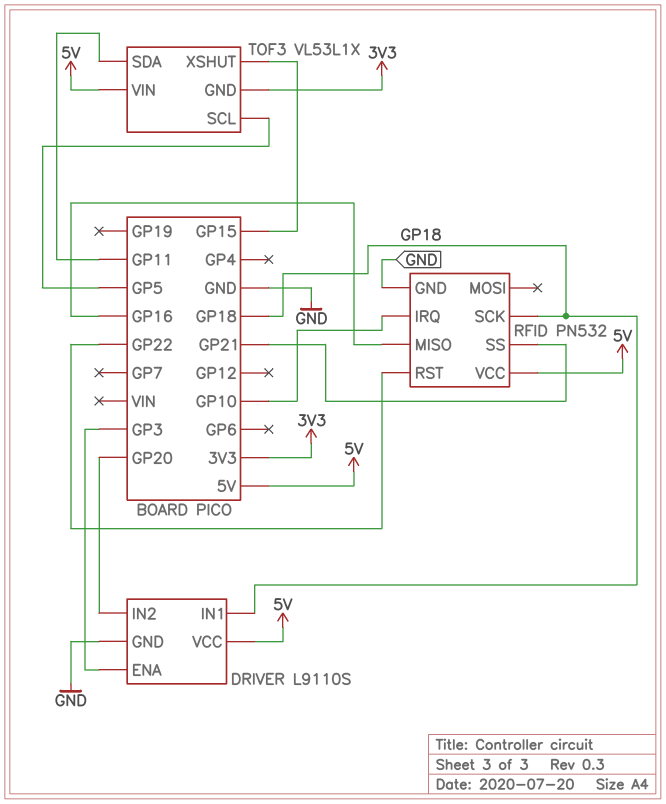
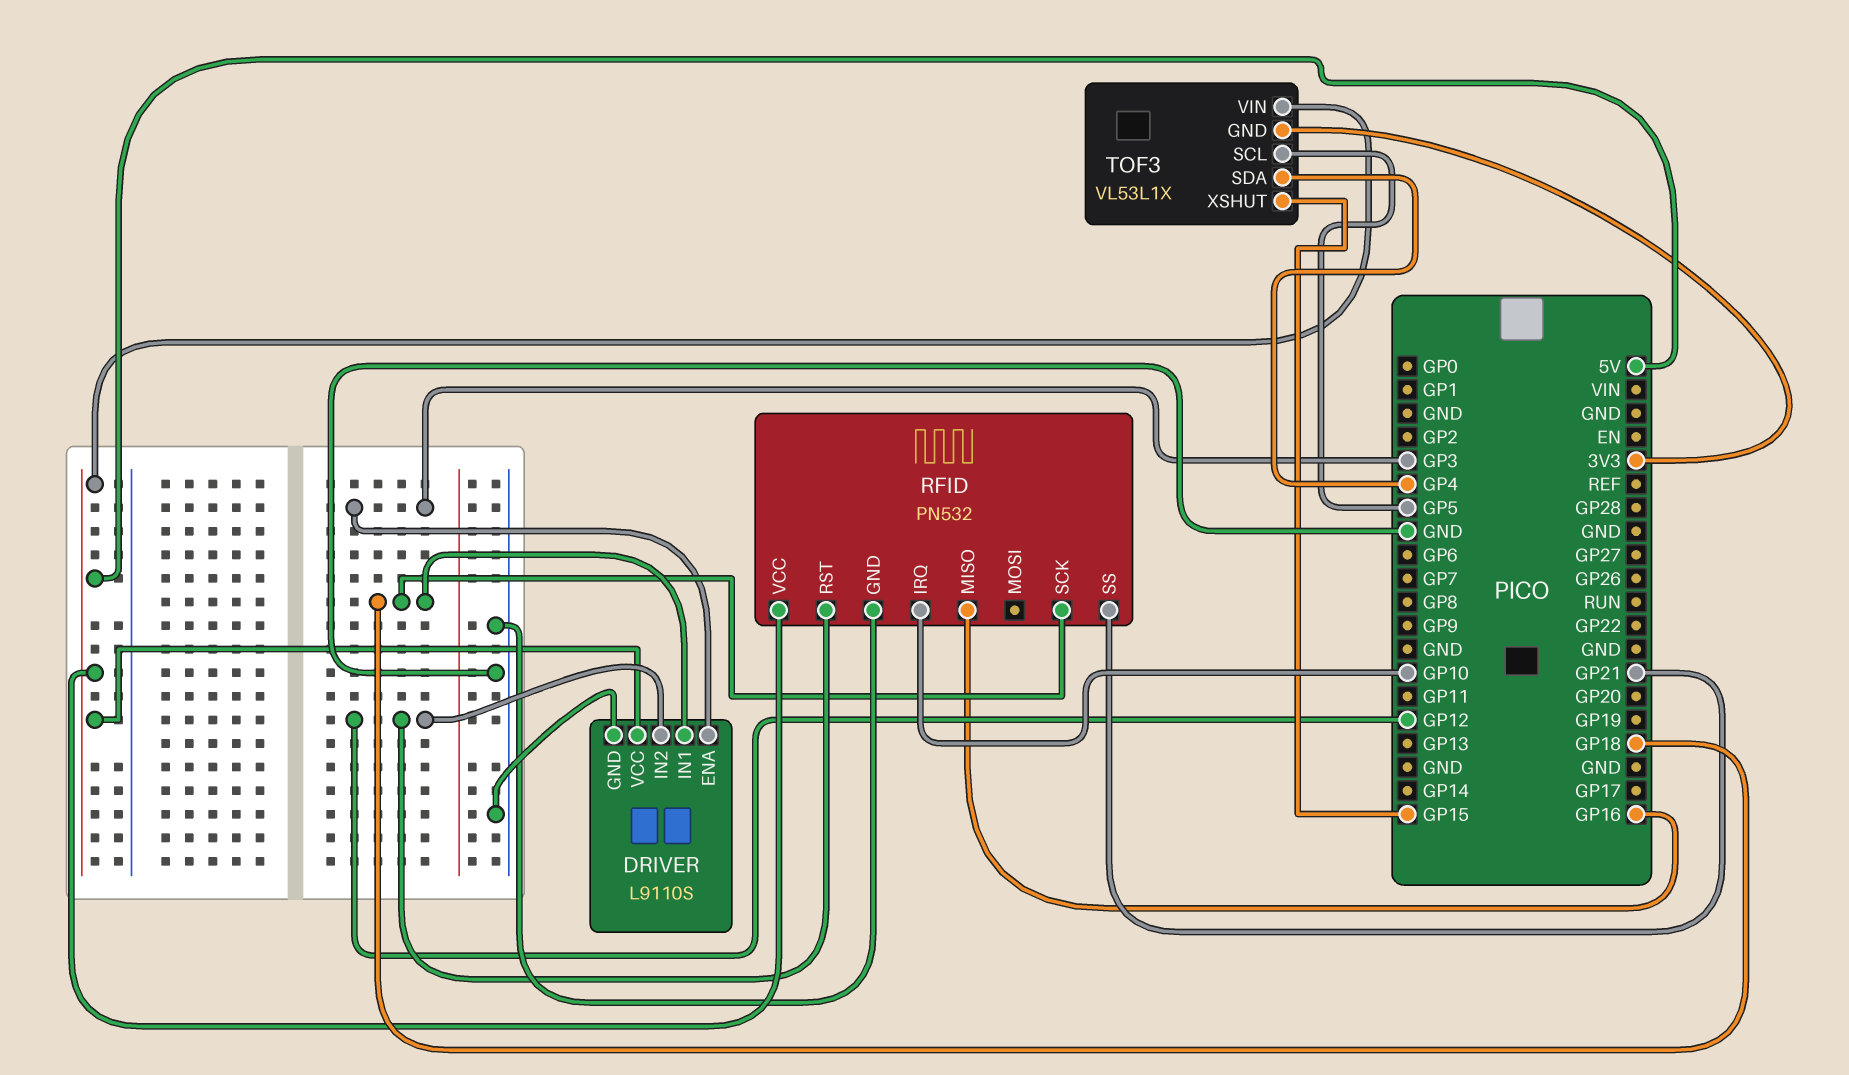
DRIVER pin IN2: GP20 -> GP12
RFID pin RST: GP22 -> GP12
TOF3 pin SDA: GP11 -> GP4

